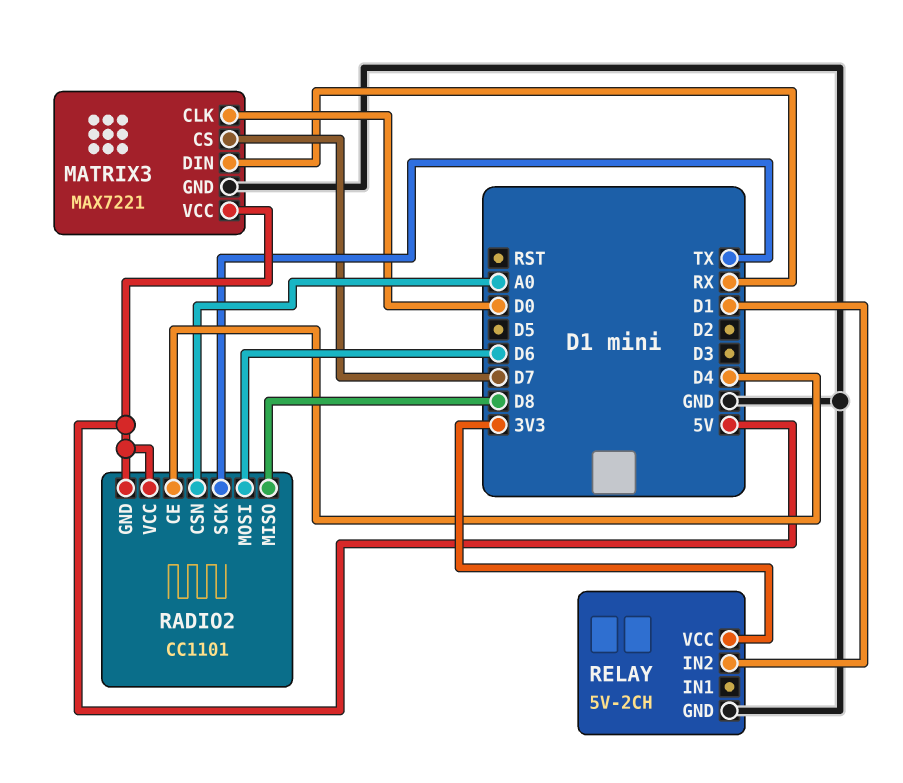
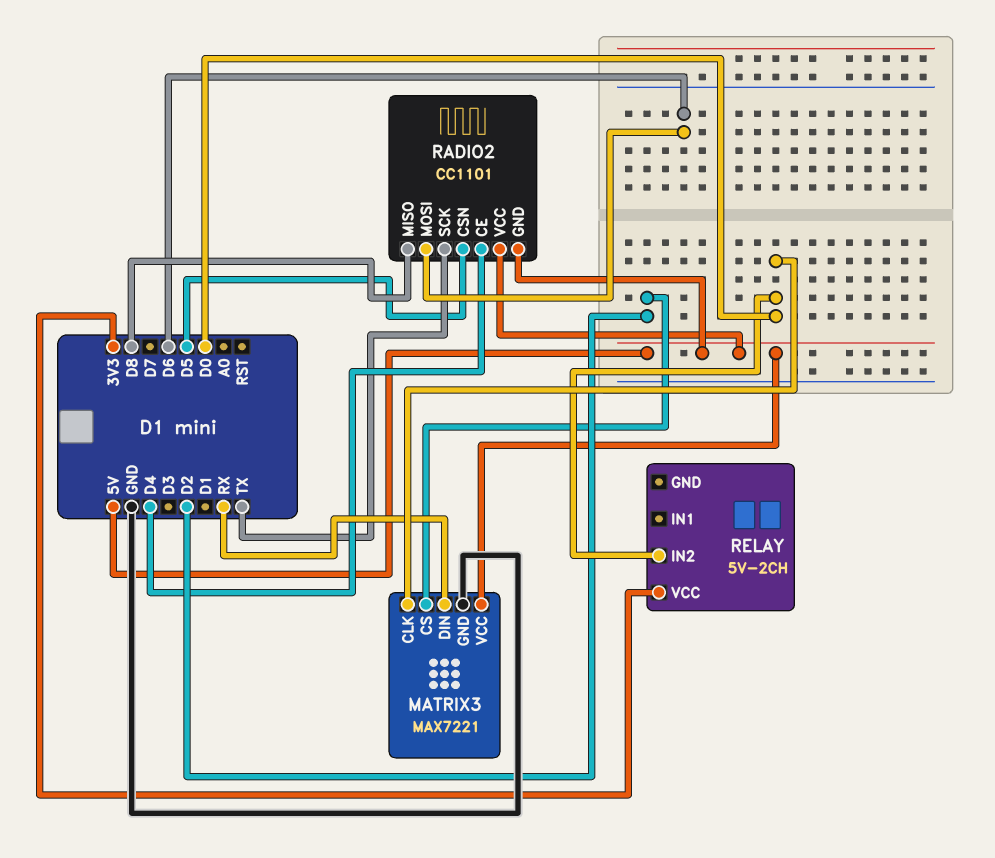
MATRIX3 pin CS: D7 -> D2
RADIO2 pin CSN: A0 -> D5
RELAY pin GND: GND -> none
RELAY pin IN2: D1 -> D0

